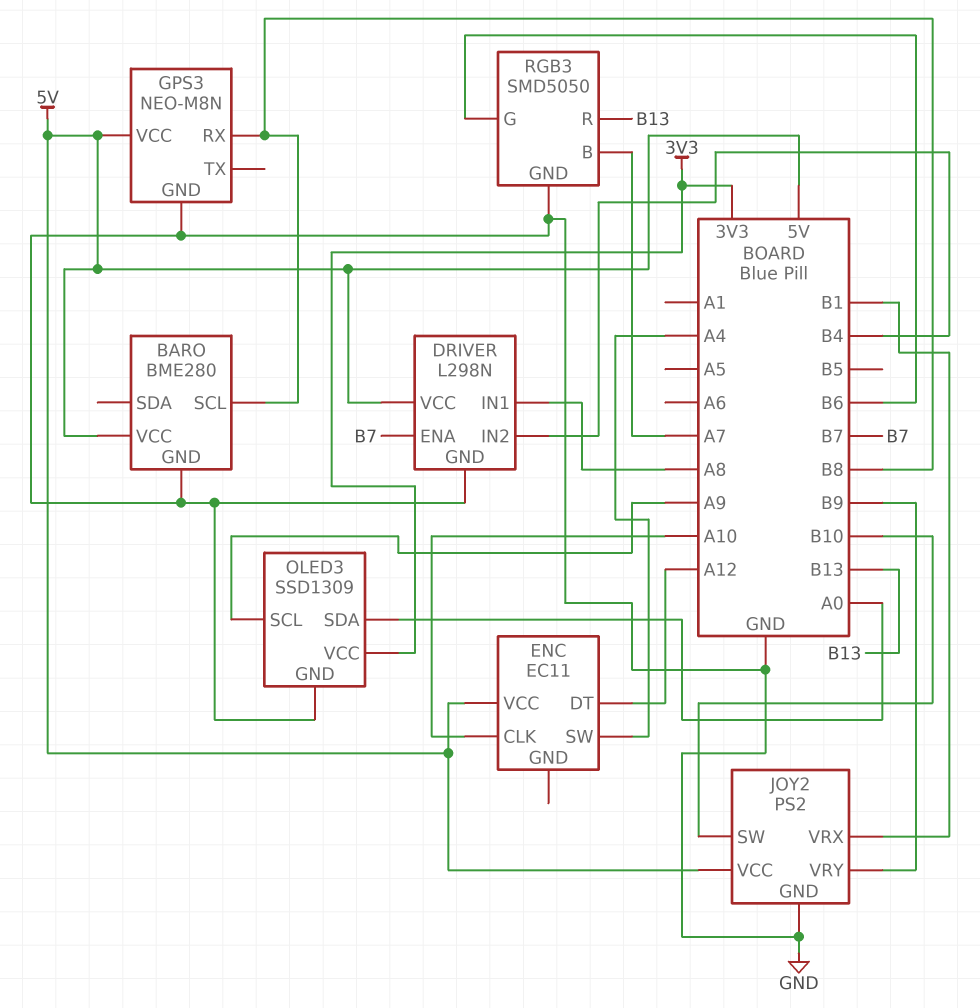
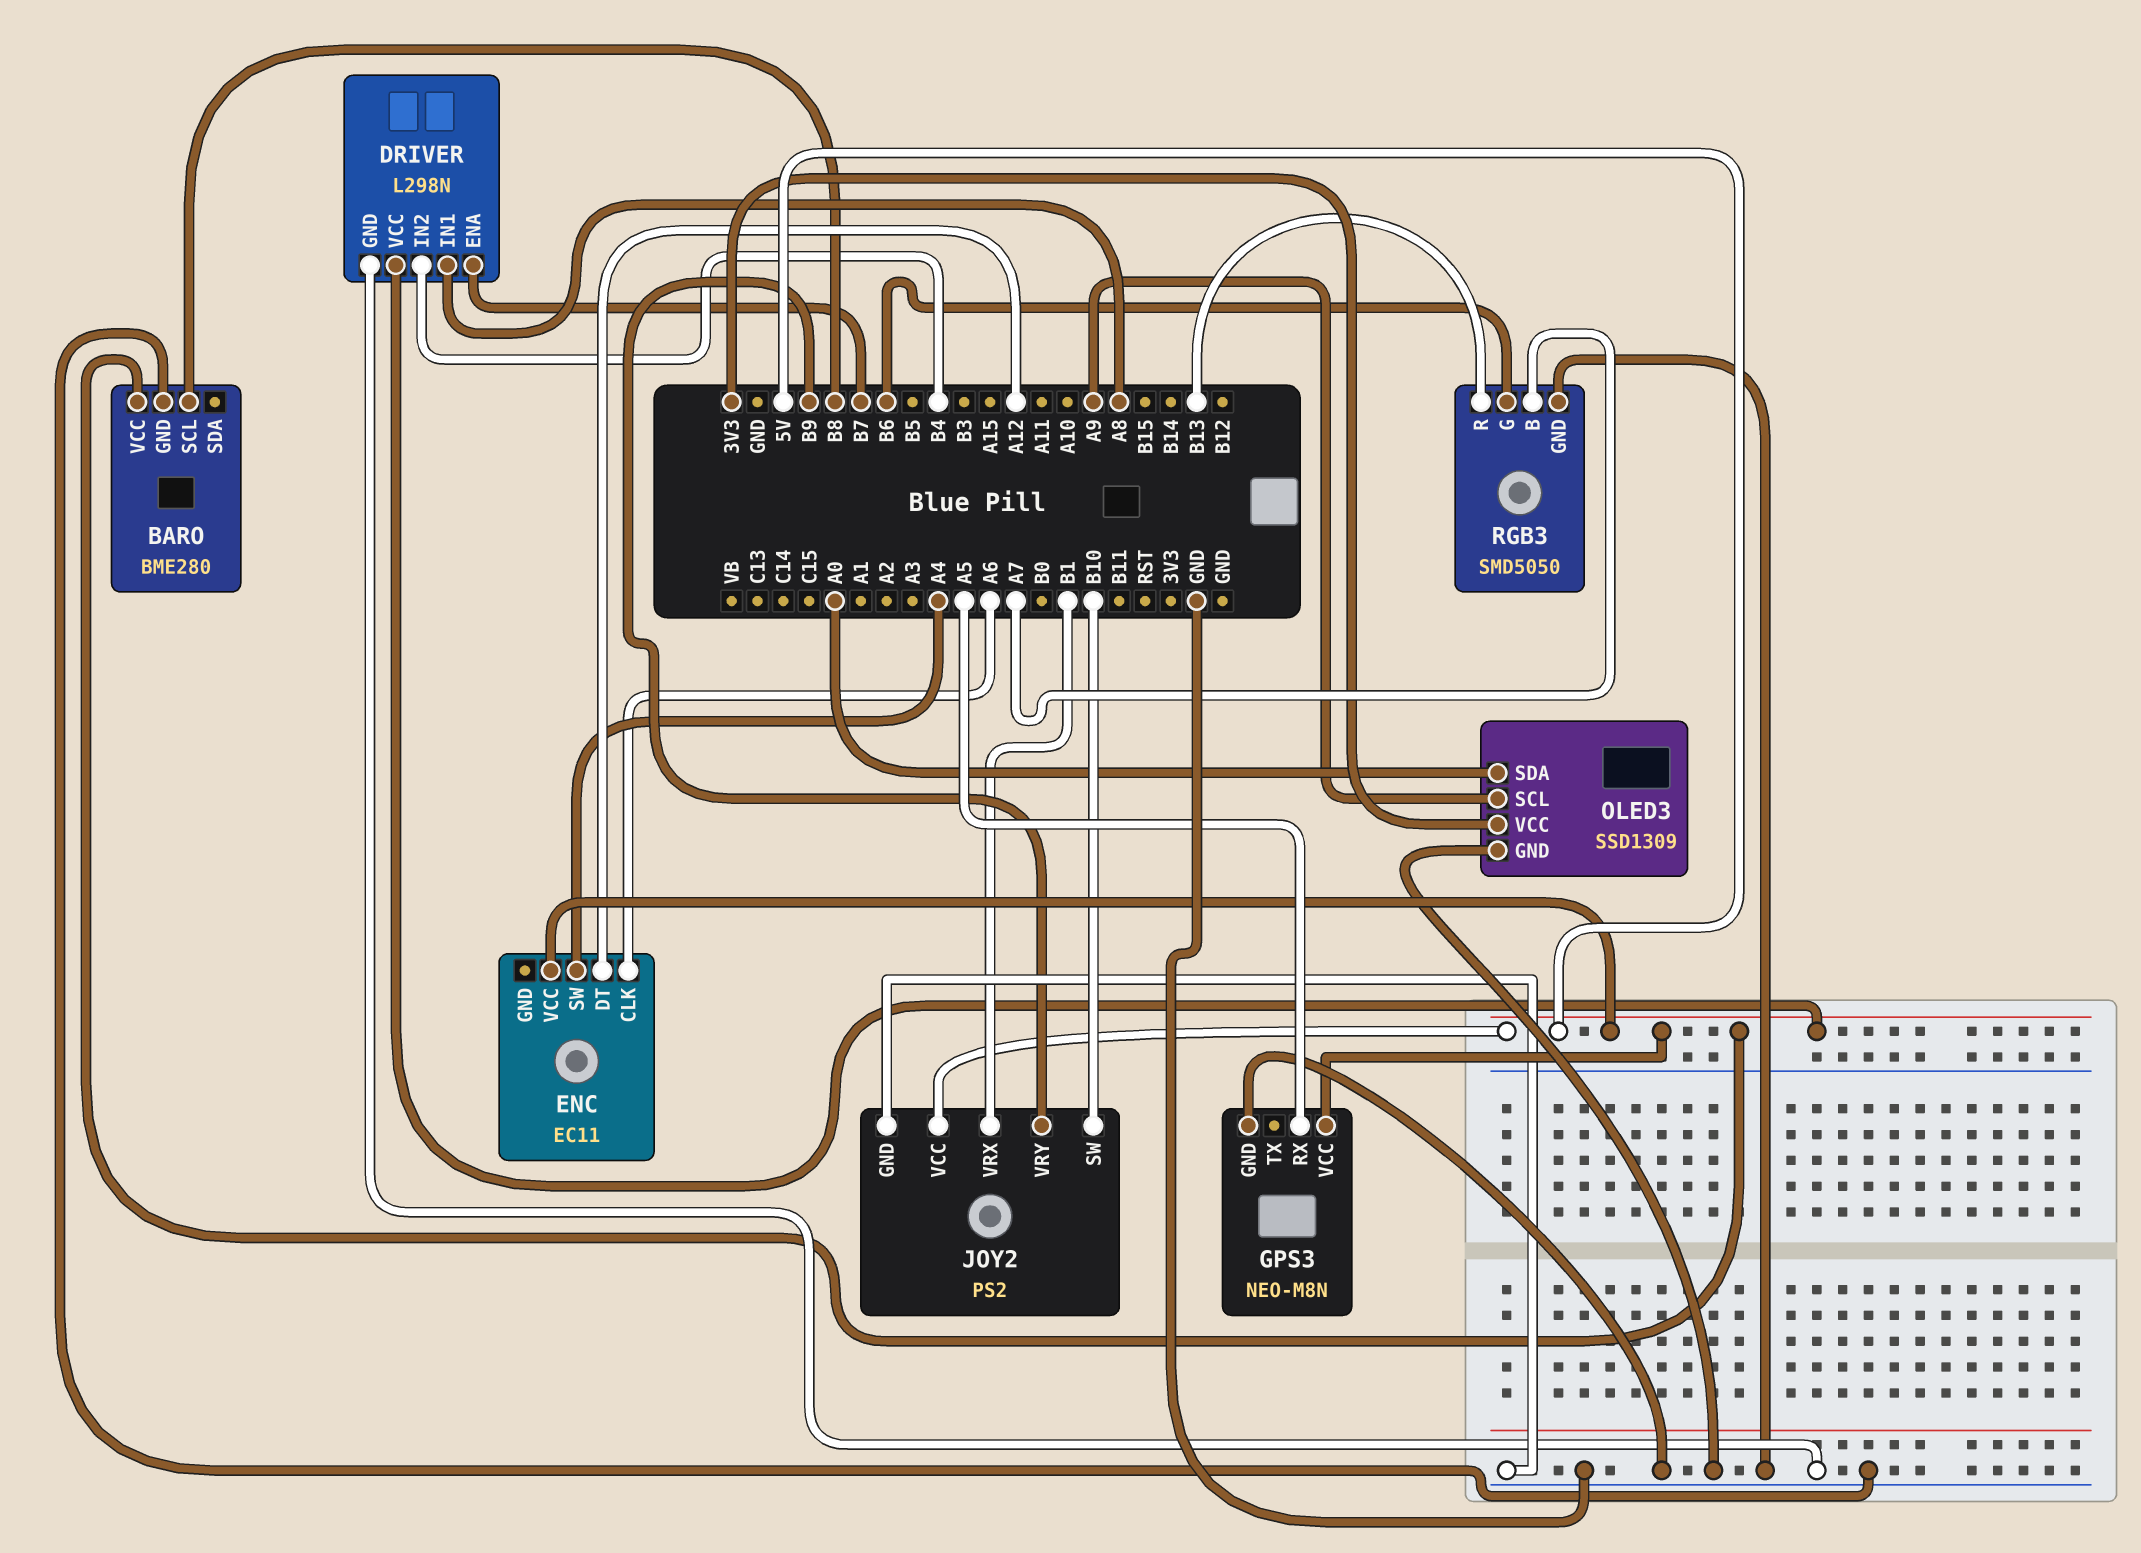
ENC pin CLK: A10 -> A6
GPS3 pin RX: B8 -> A5

